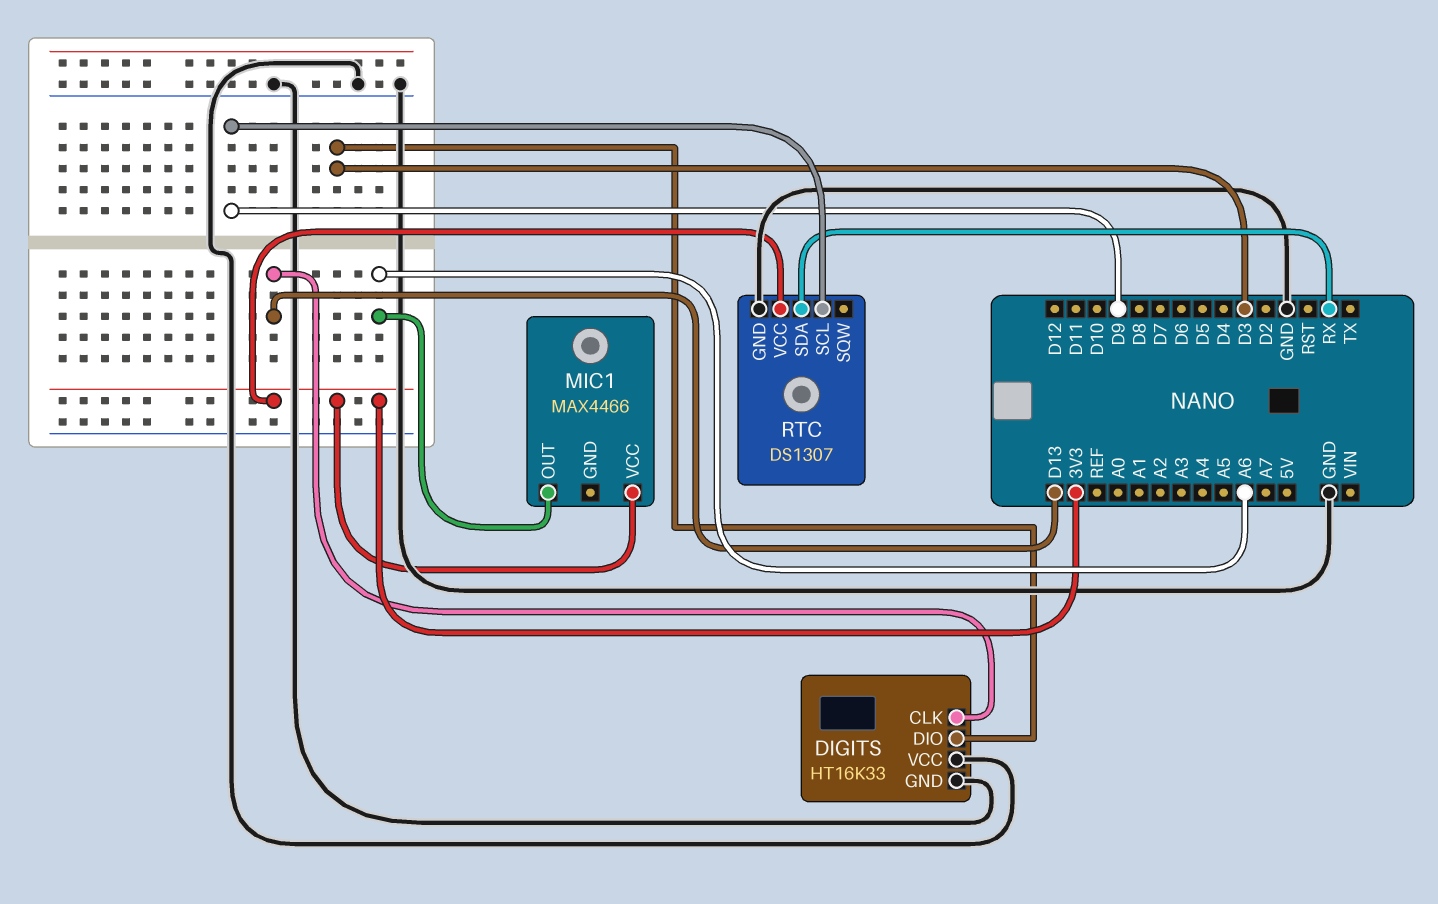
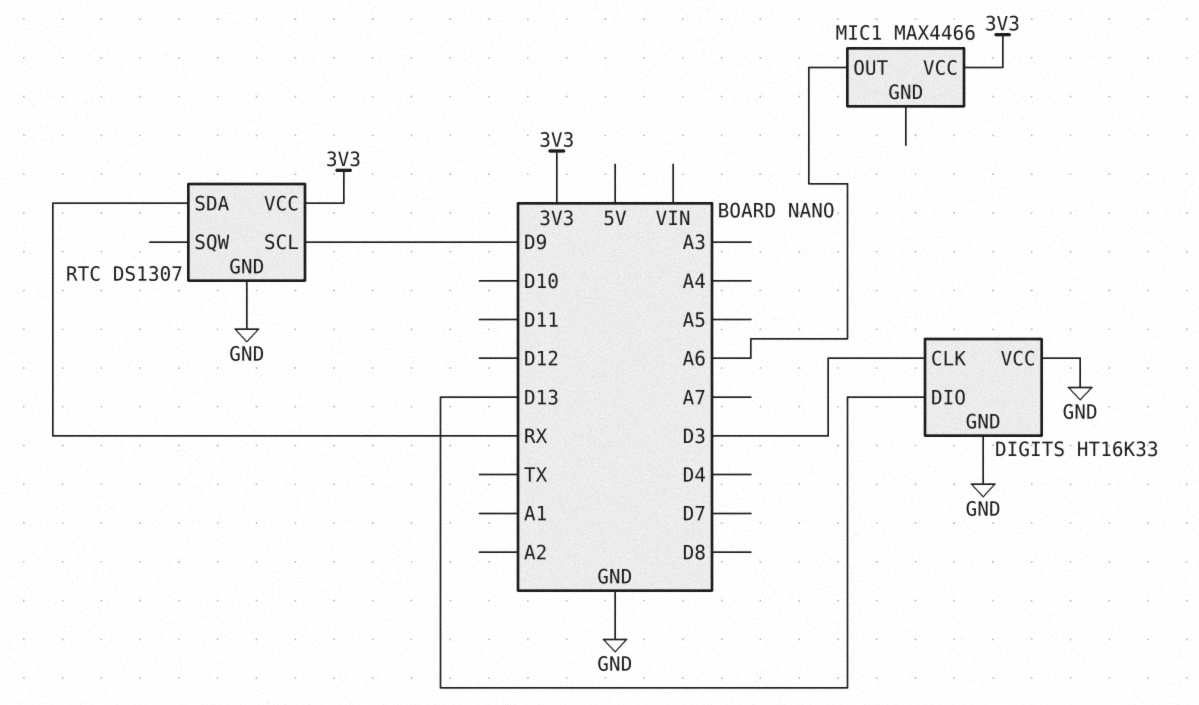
DIGITS pin CLK: D13 -> D3
DIGITS pin DIO: D3 -> D13

